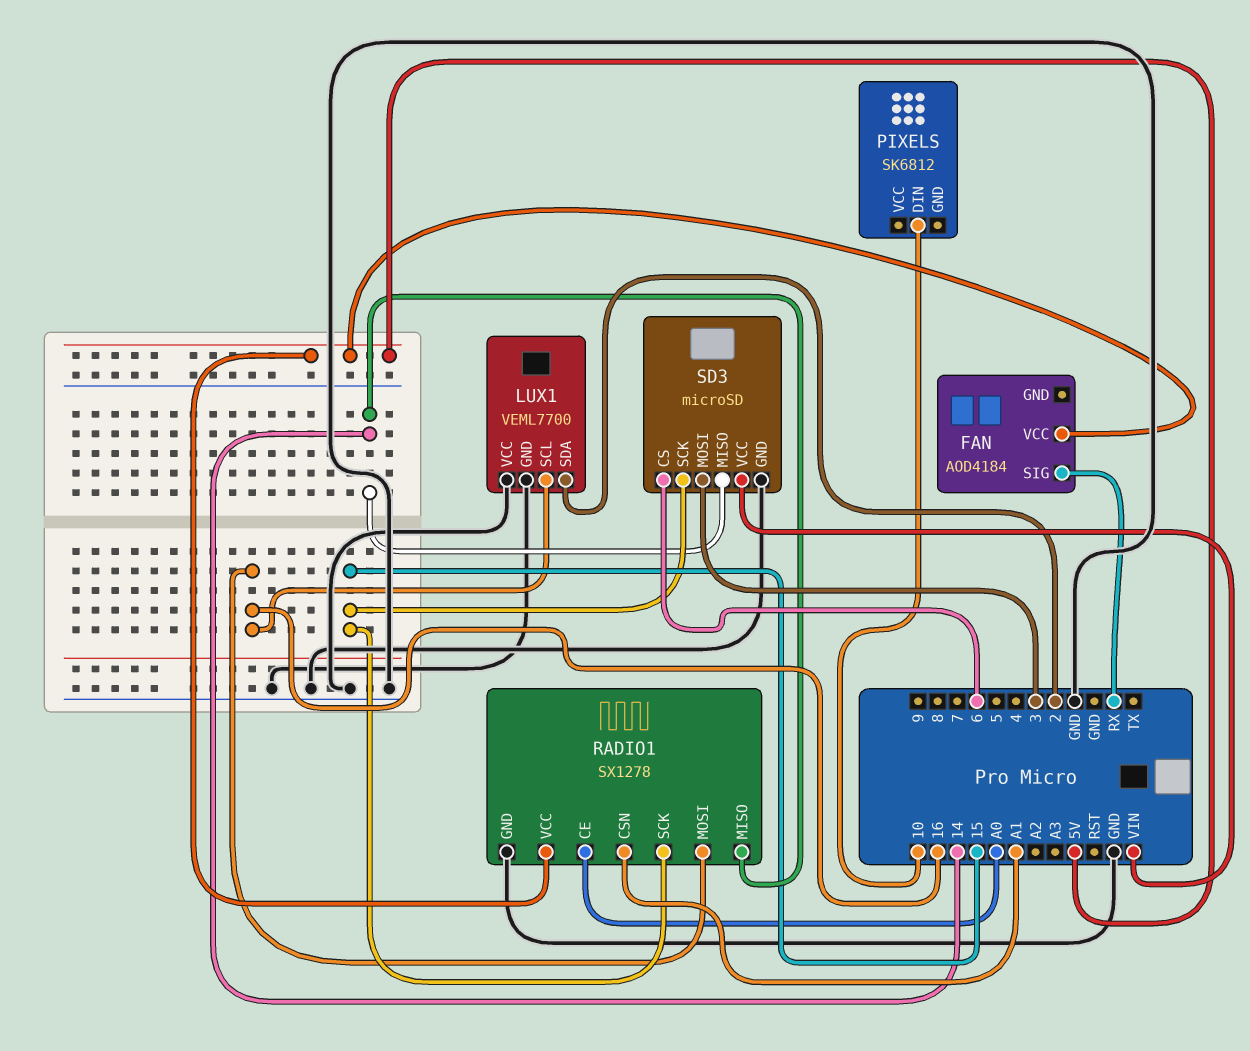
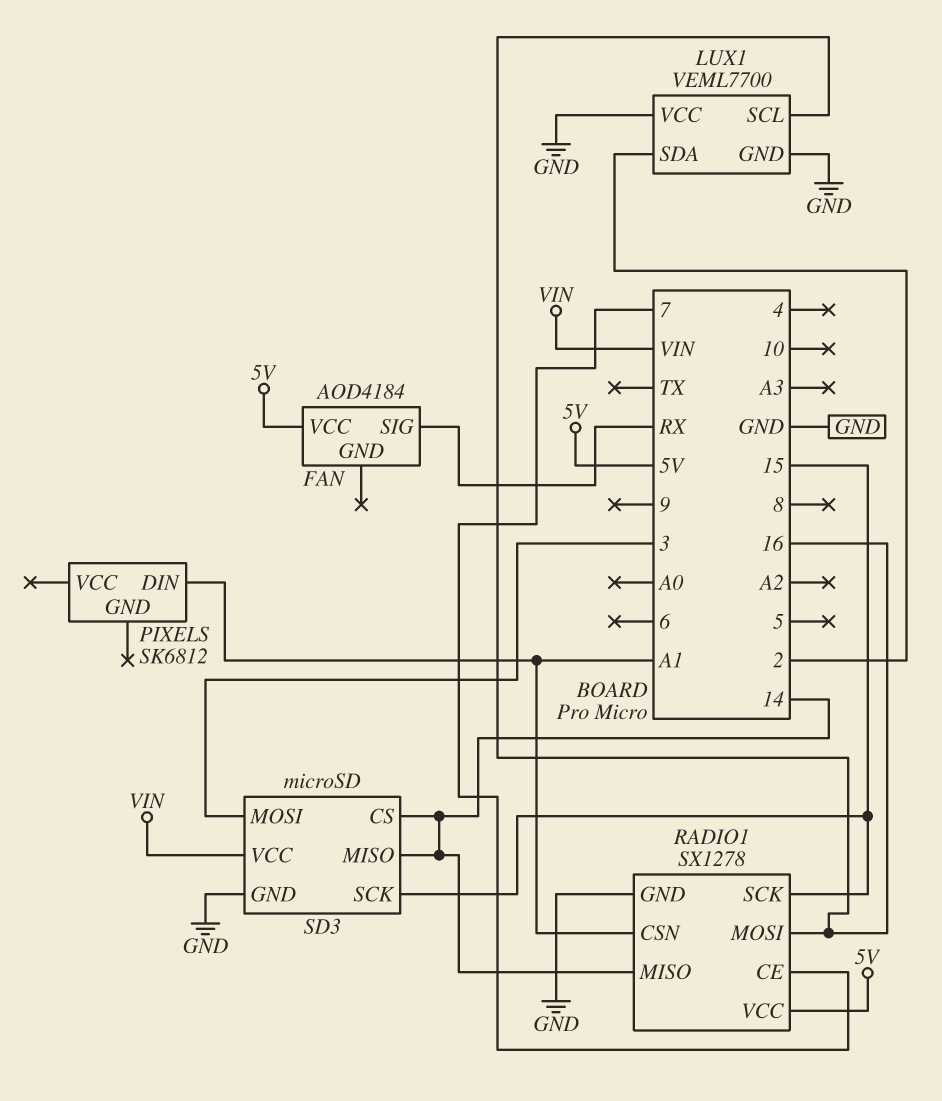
PIXELS pin DIN: 10 -> A1
RADIO1 pin CE: A0 -> 7
SD3 pin CS: 6 -> 14

